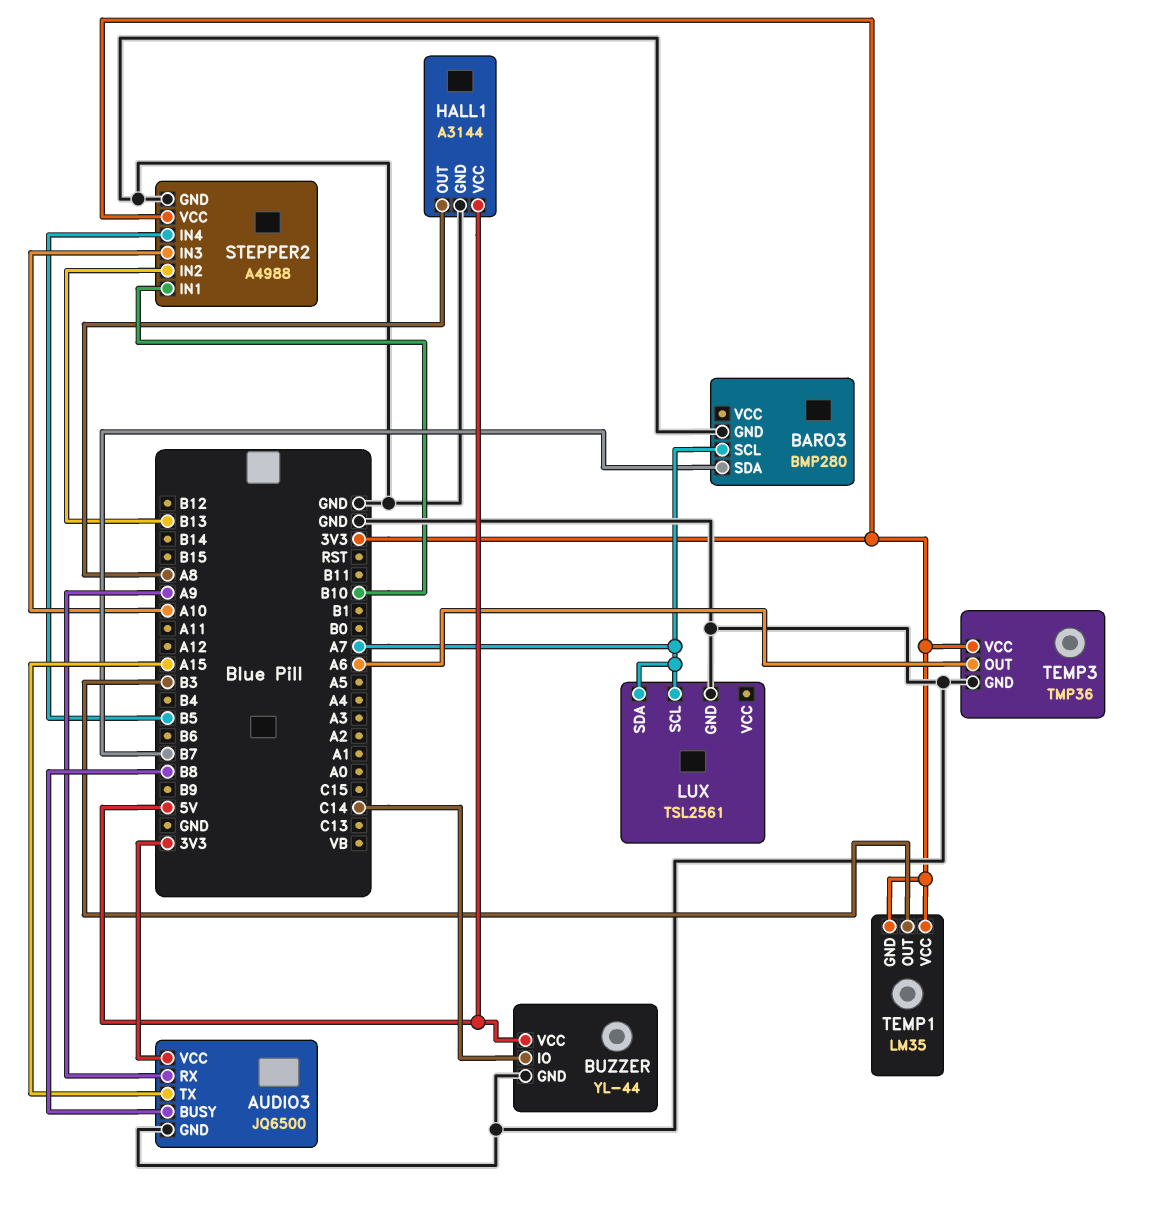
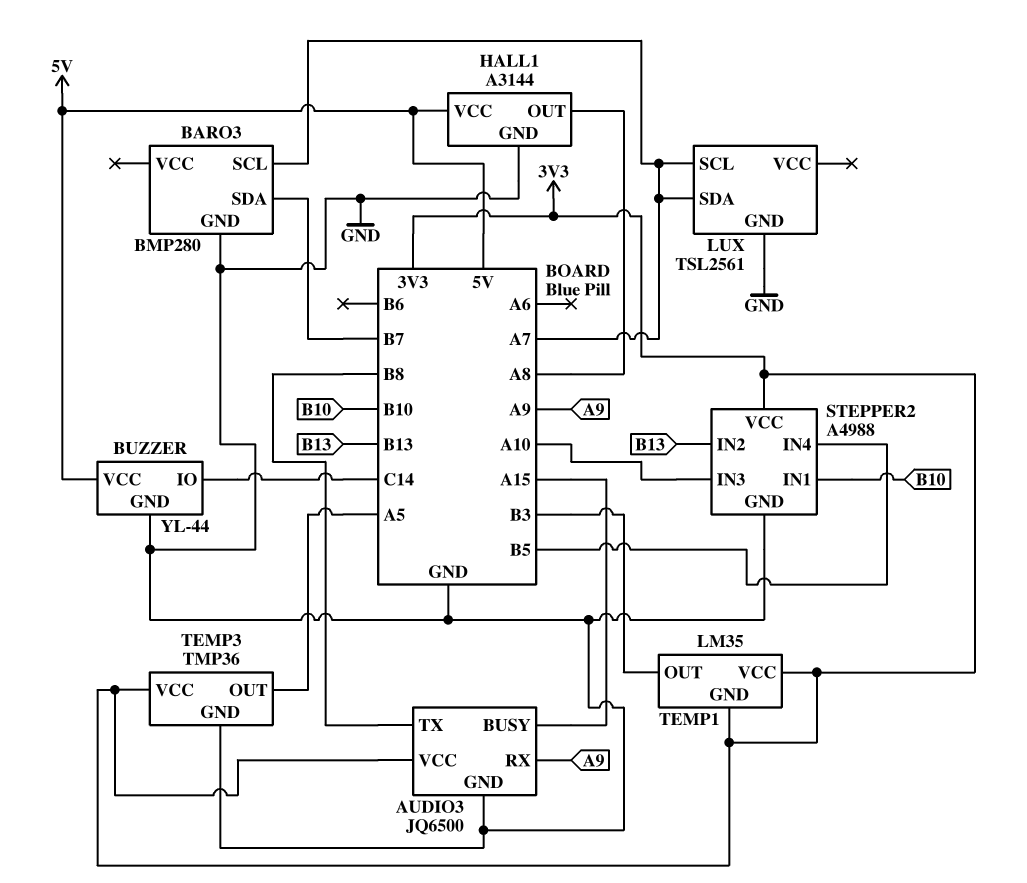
AUDIO3 pin BUSY: B8 -> A15
AUDIO3 pin TX: A15 -> B8
TEMP3 pin OUT: A6 -> A5

